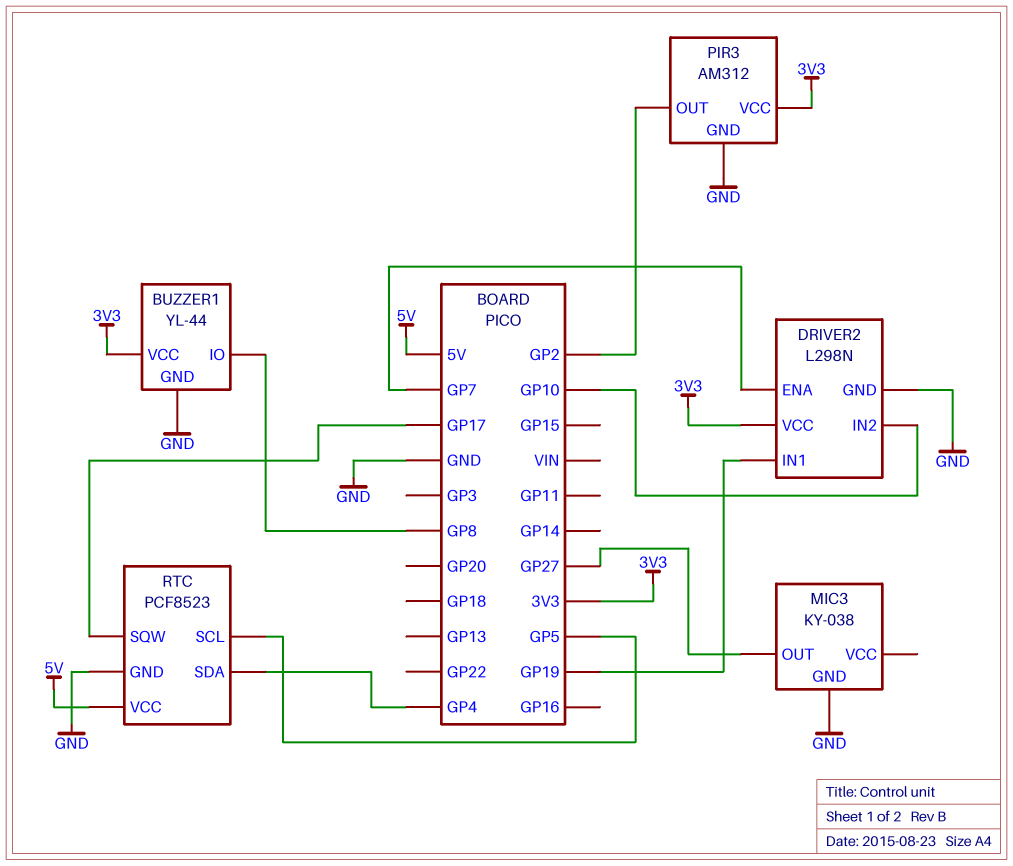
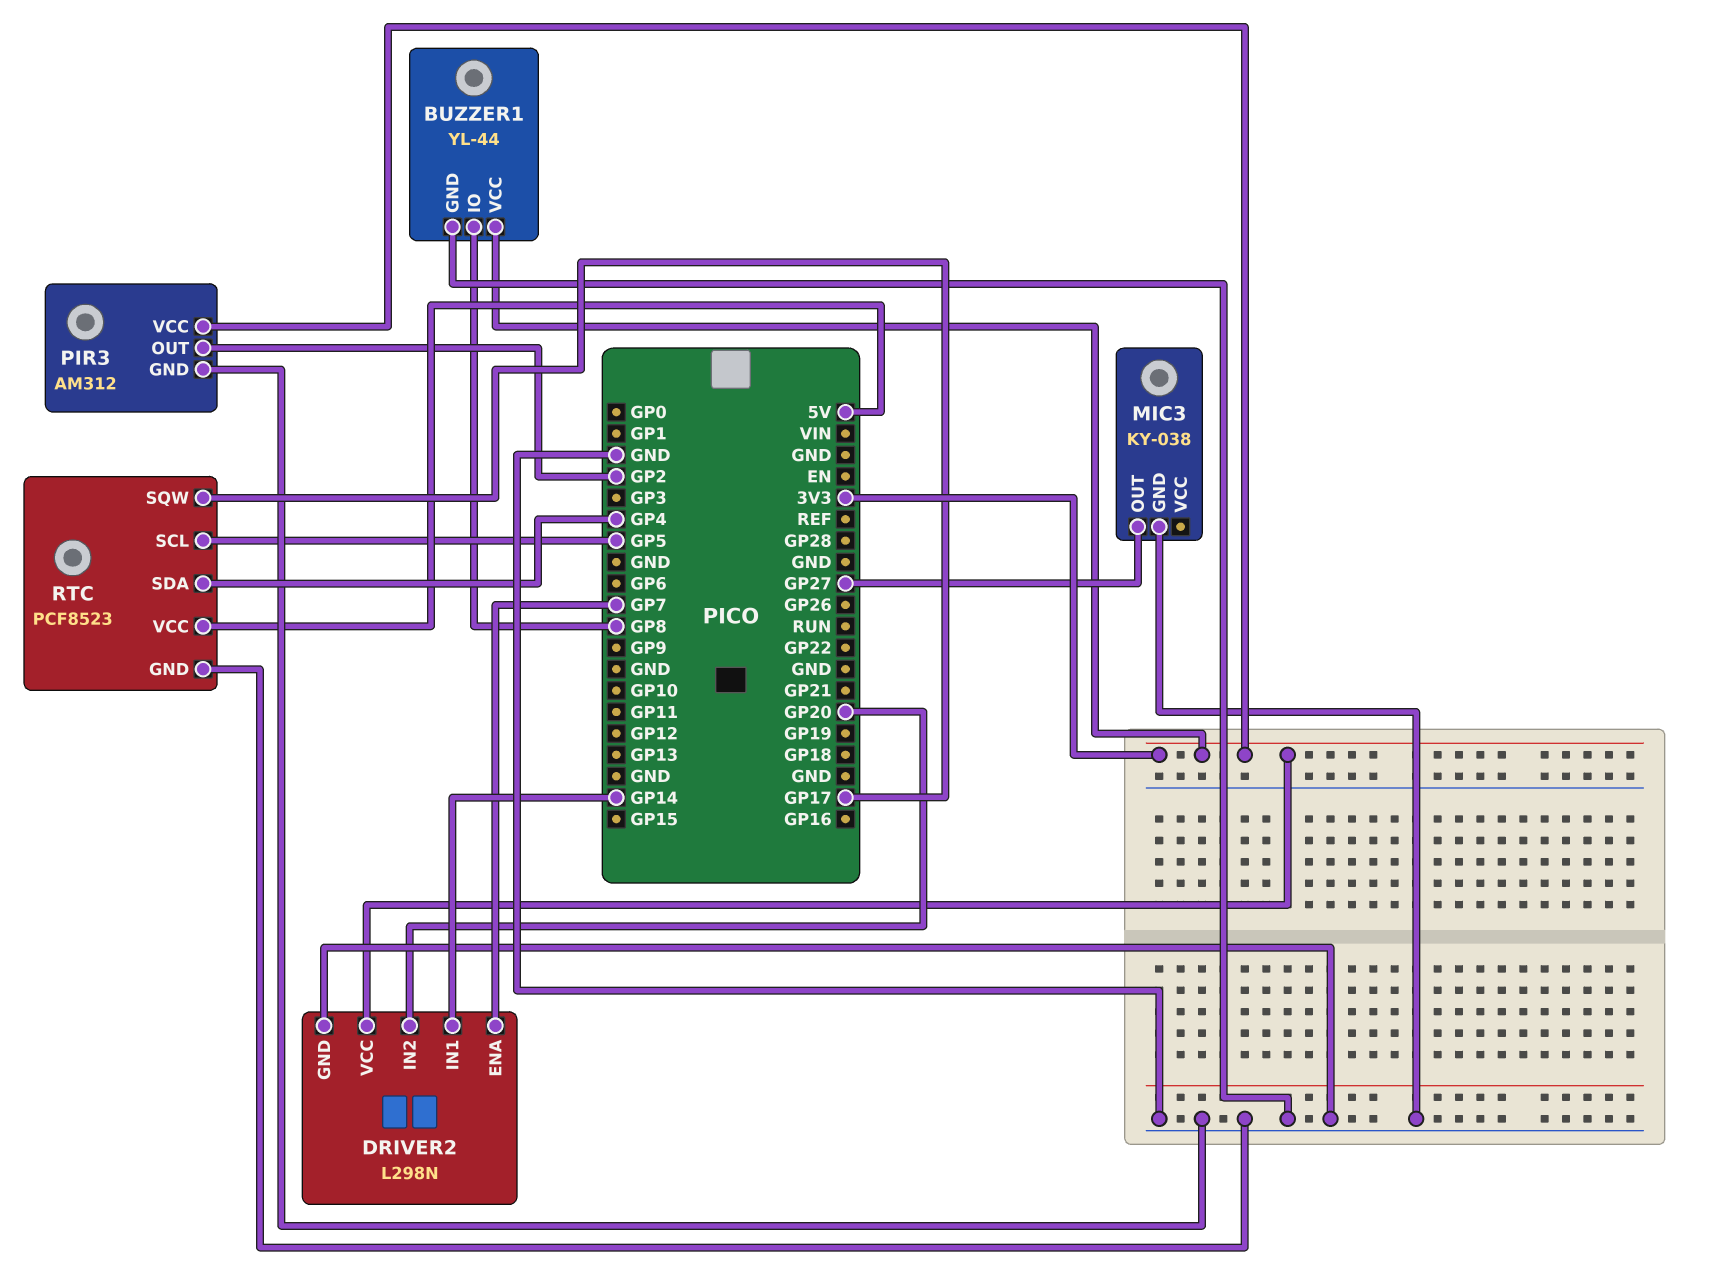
DRIVER2 pin IN1: GP19 -> GP14
DRIVER2 pin IN2: GP10 -> GP20

